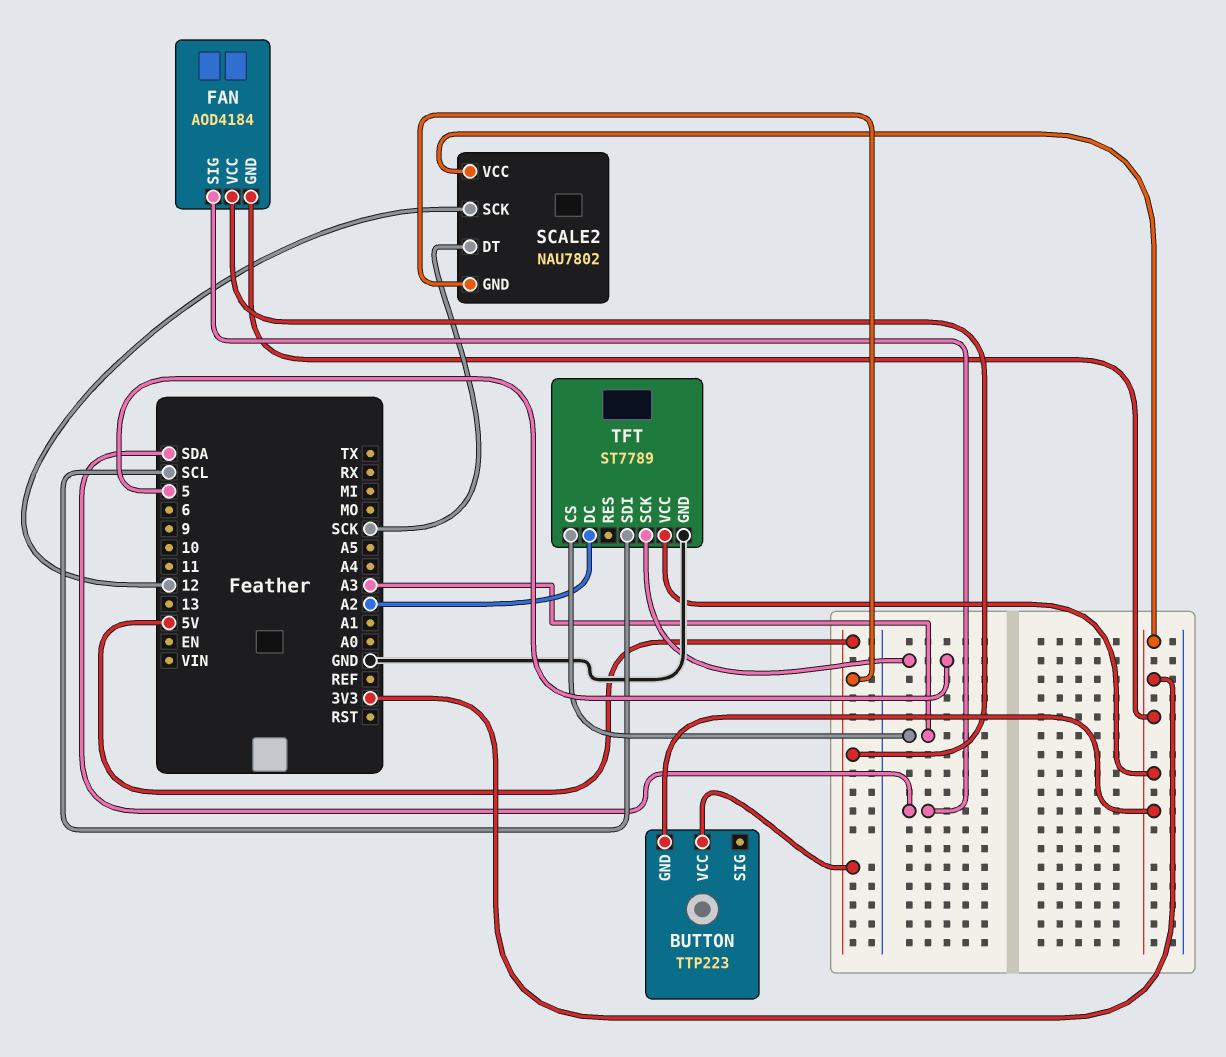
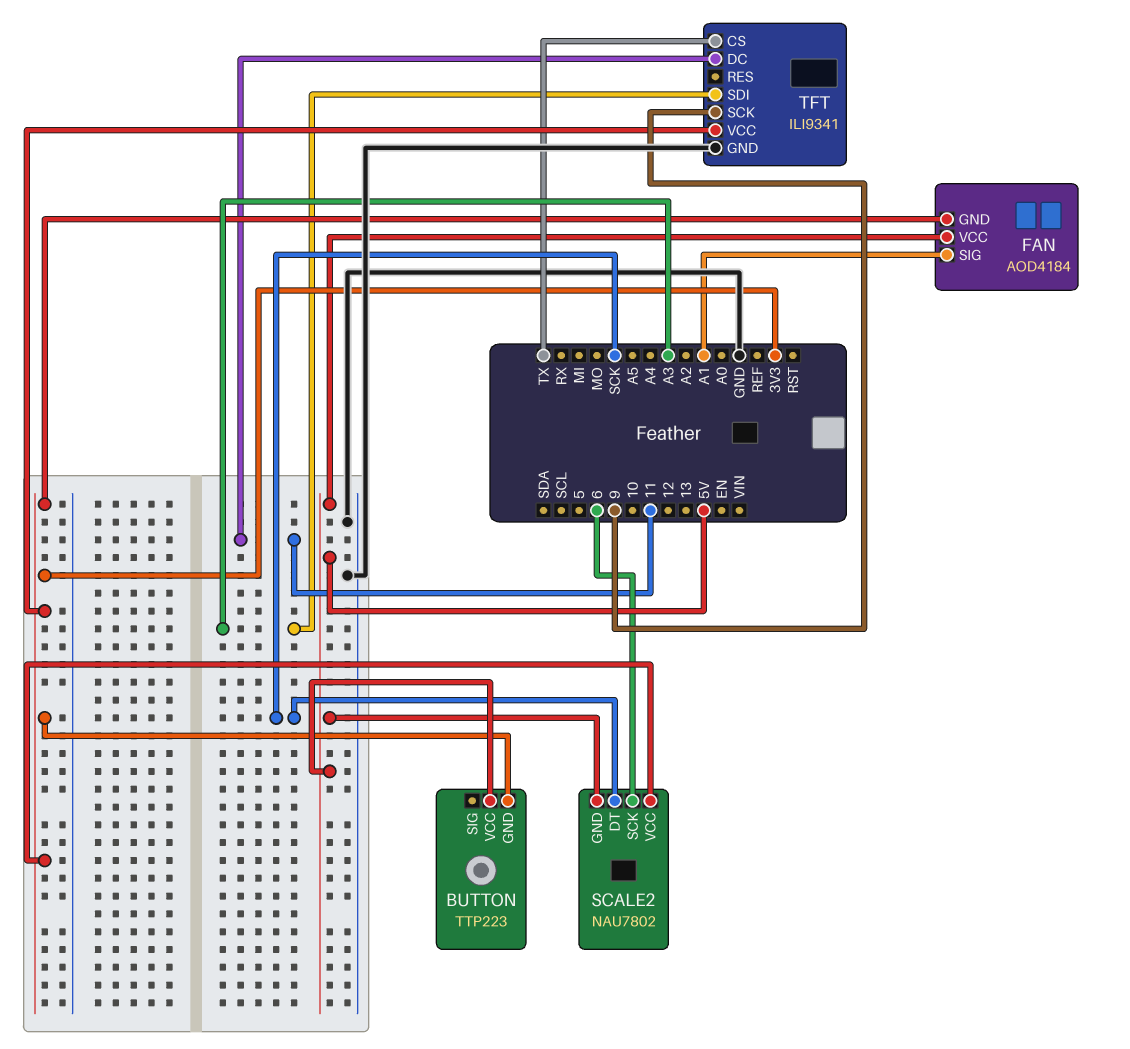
FAN pin SIG: SDA -> A1
SCALE2 pin SCK: 12 -> 6
TFT: ST7789 -> ILI9341
TFT pin CS: A3 -> TX
TFT pin DC: A2 -> 11
TFT pin SCK: 5 -> 9
TFT pin SDI: SCL -> A3

